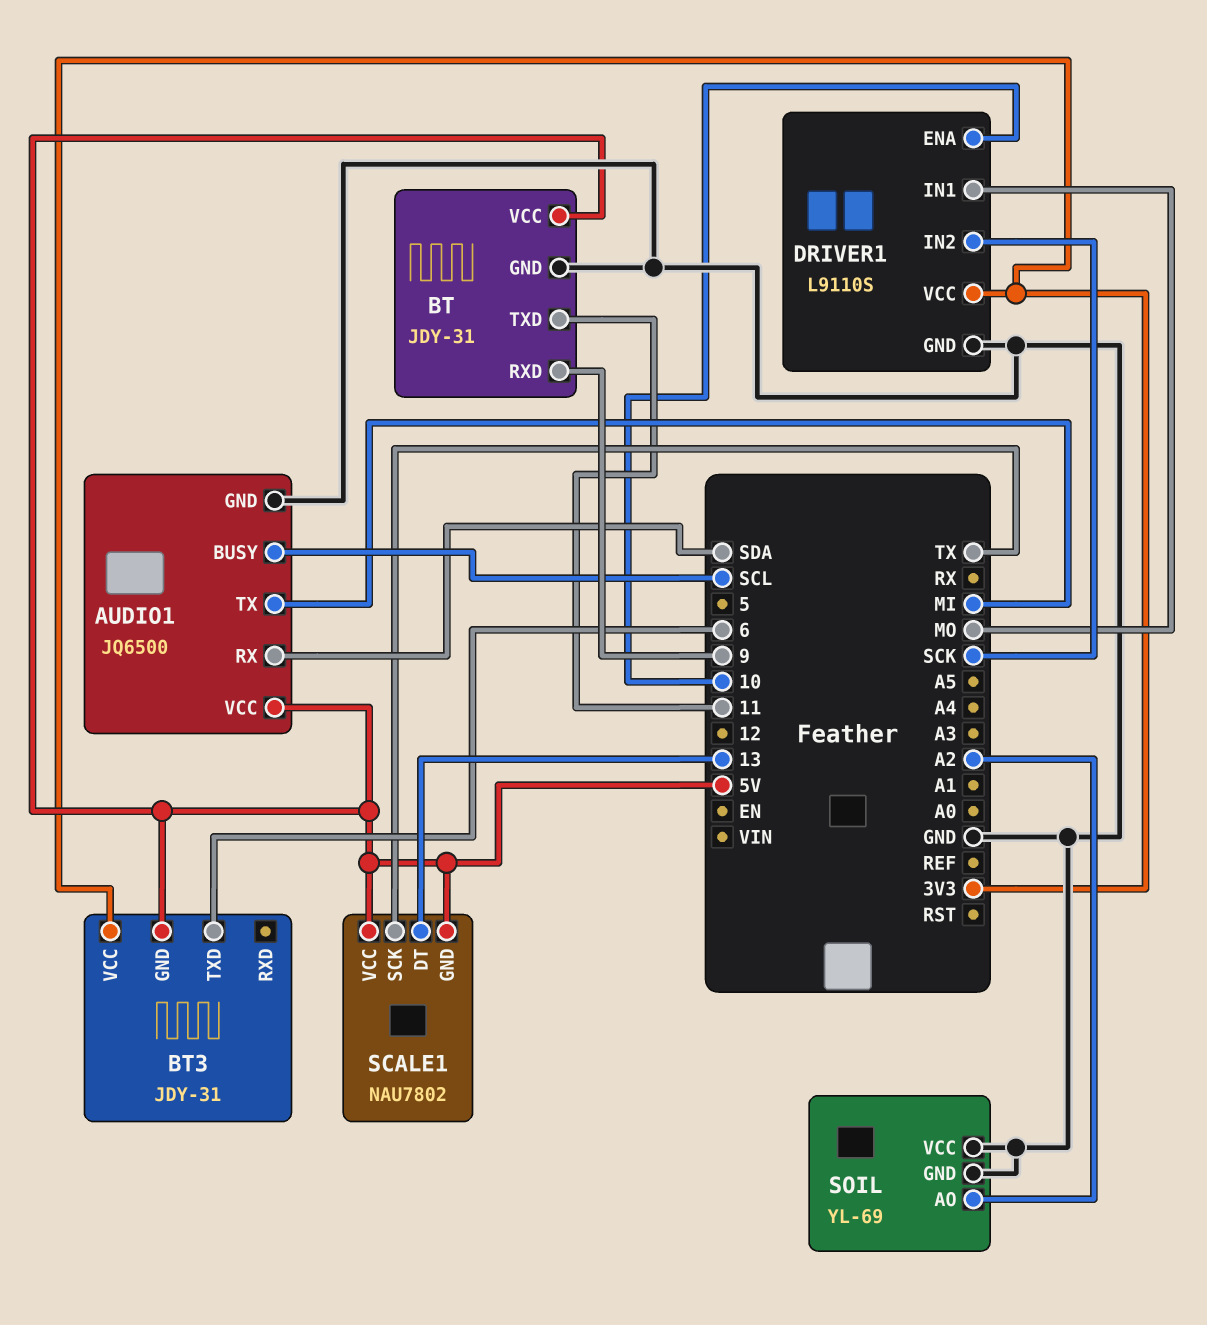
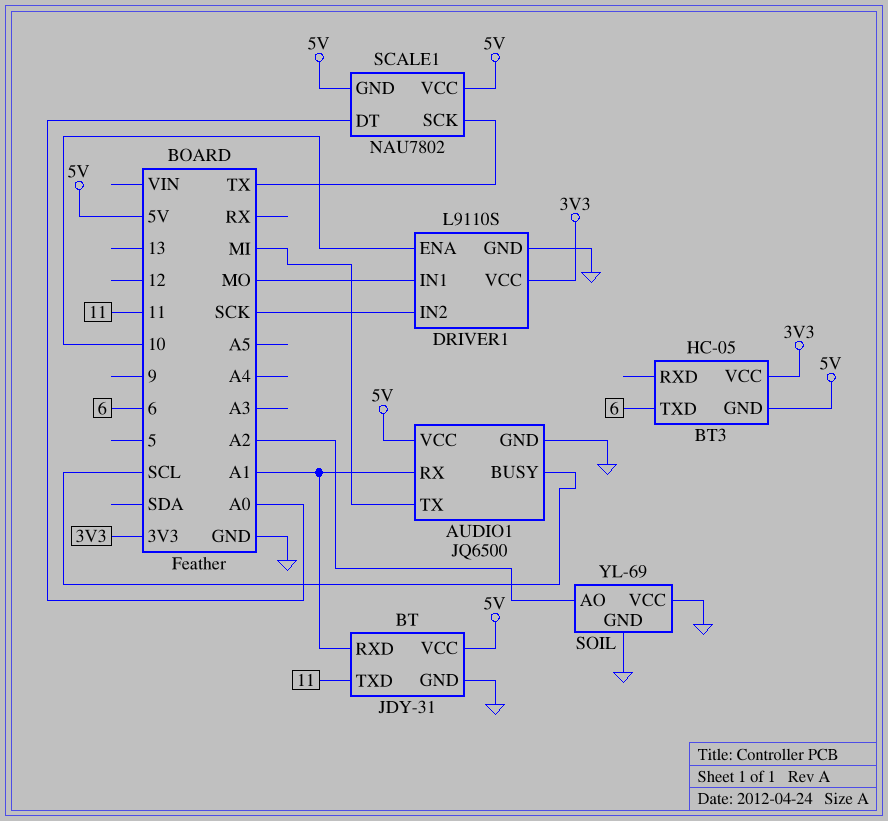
AUDIO1 pin RX: SDA -> A1
BT pin RXD: 9 -> A1
BT3: JDY-31 -> HC-05
SCALE1 pin DT: 13 -> A0

